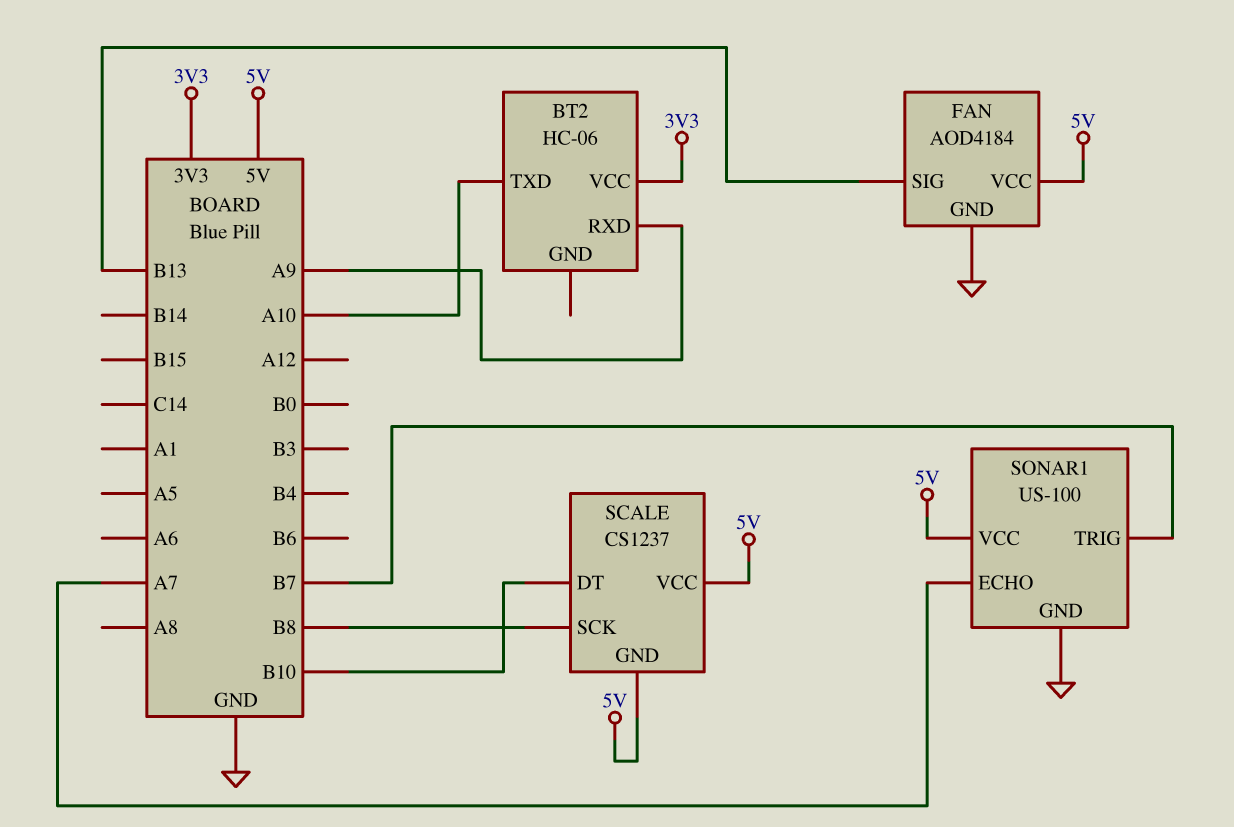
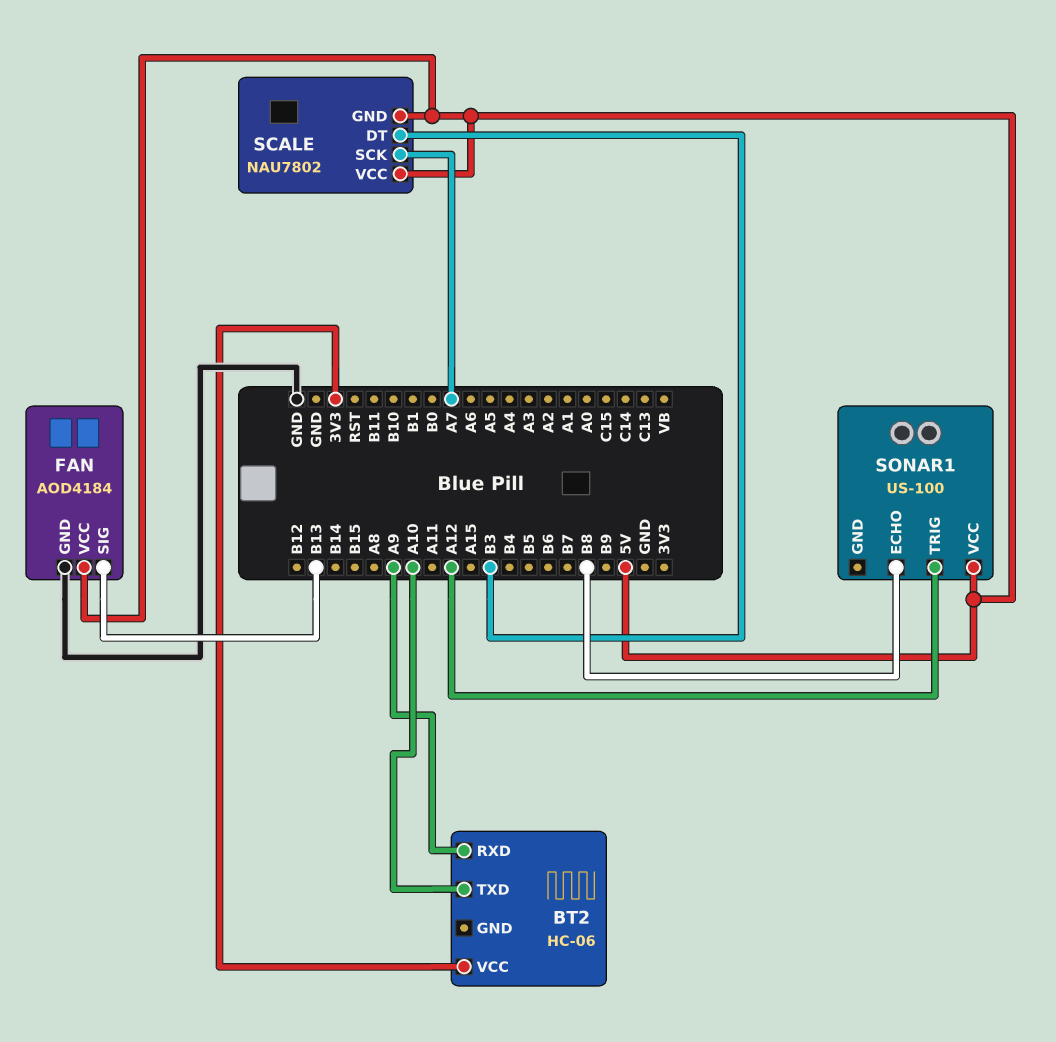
SCALE: CS1237 -> NAU7802
SCALE pin DT: B10 -> B3
SCALE pin SCK: B8 -> A7
SONAR1 pin ECHO: A7 -> B8
SONAR1 pin GND: GND -> none
SONAR1 pin TRIG: B7 -> A12

